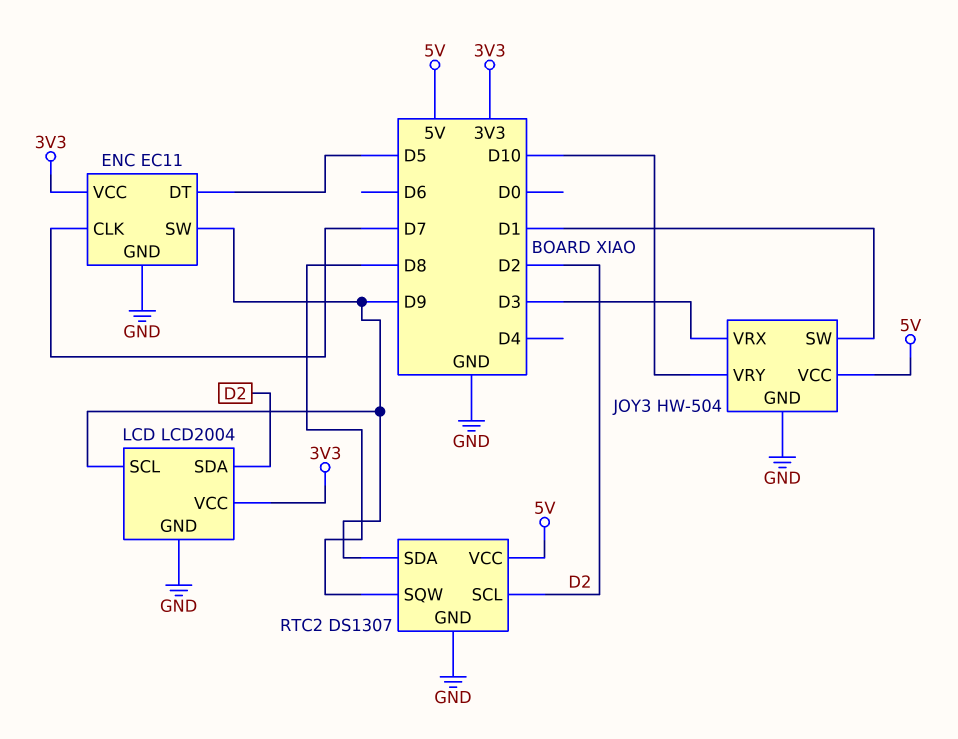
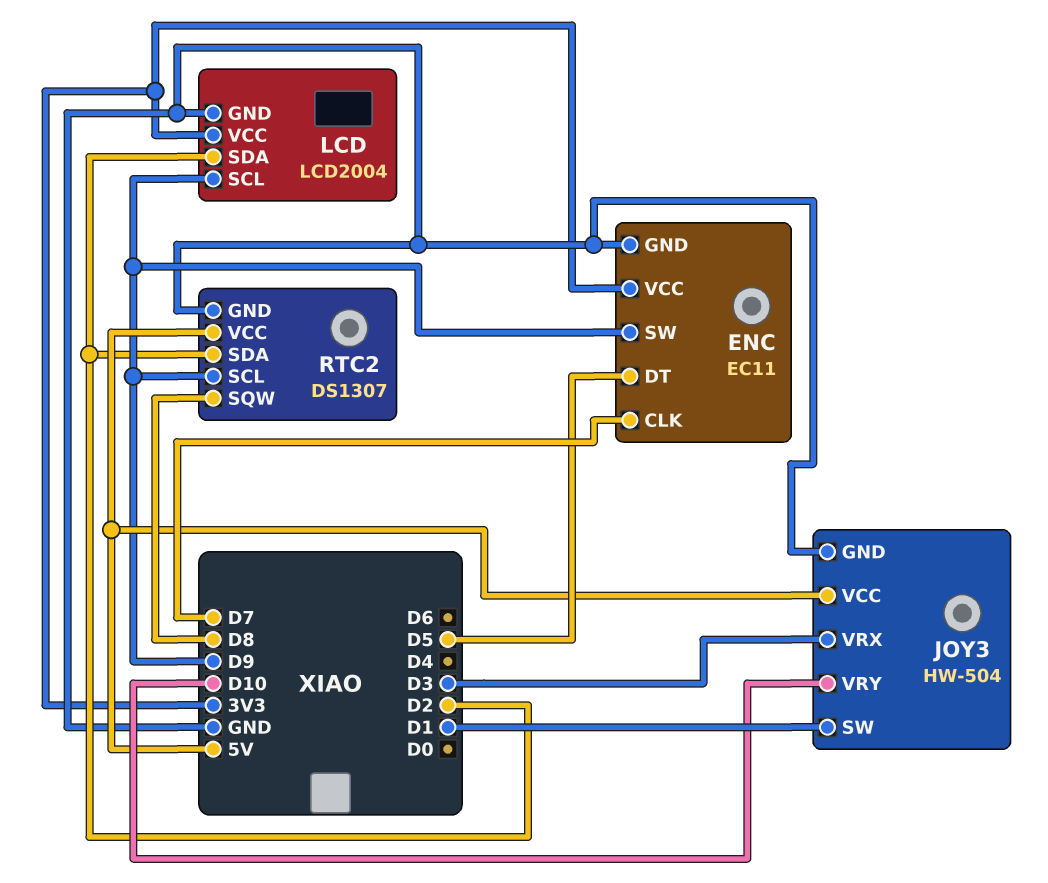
RTC2 pin SCL: D2 -> D9
RTC2 pin SDA: D9 -> D2

